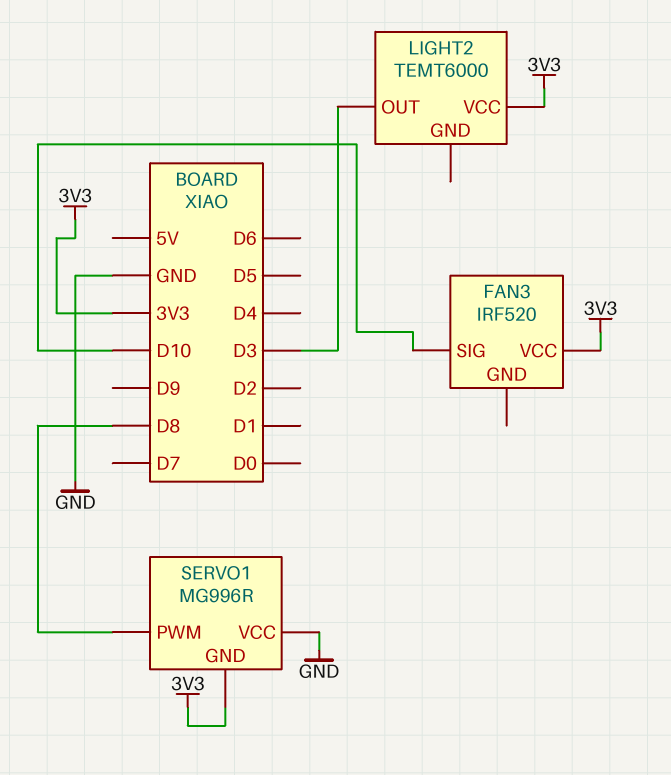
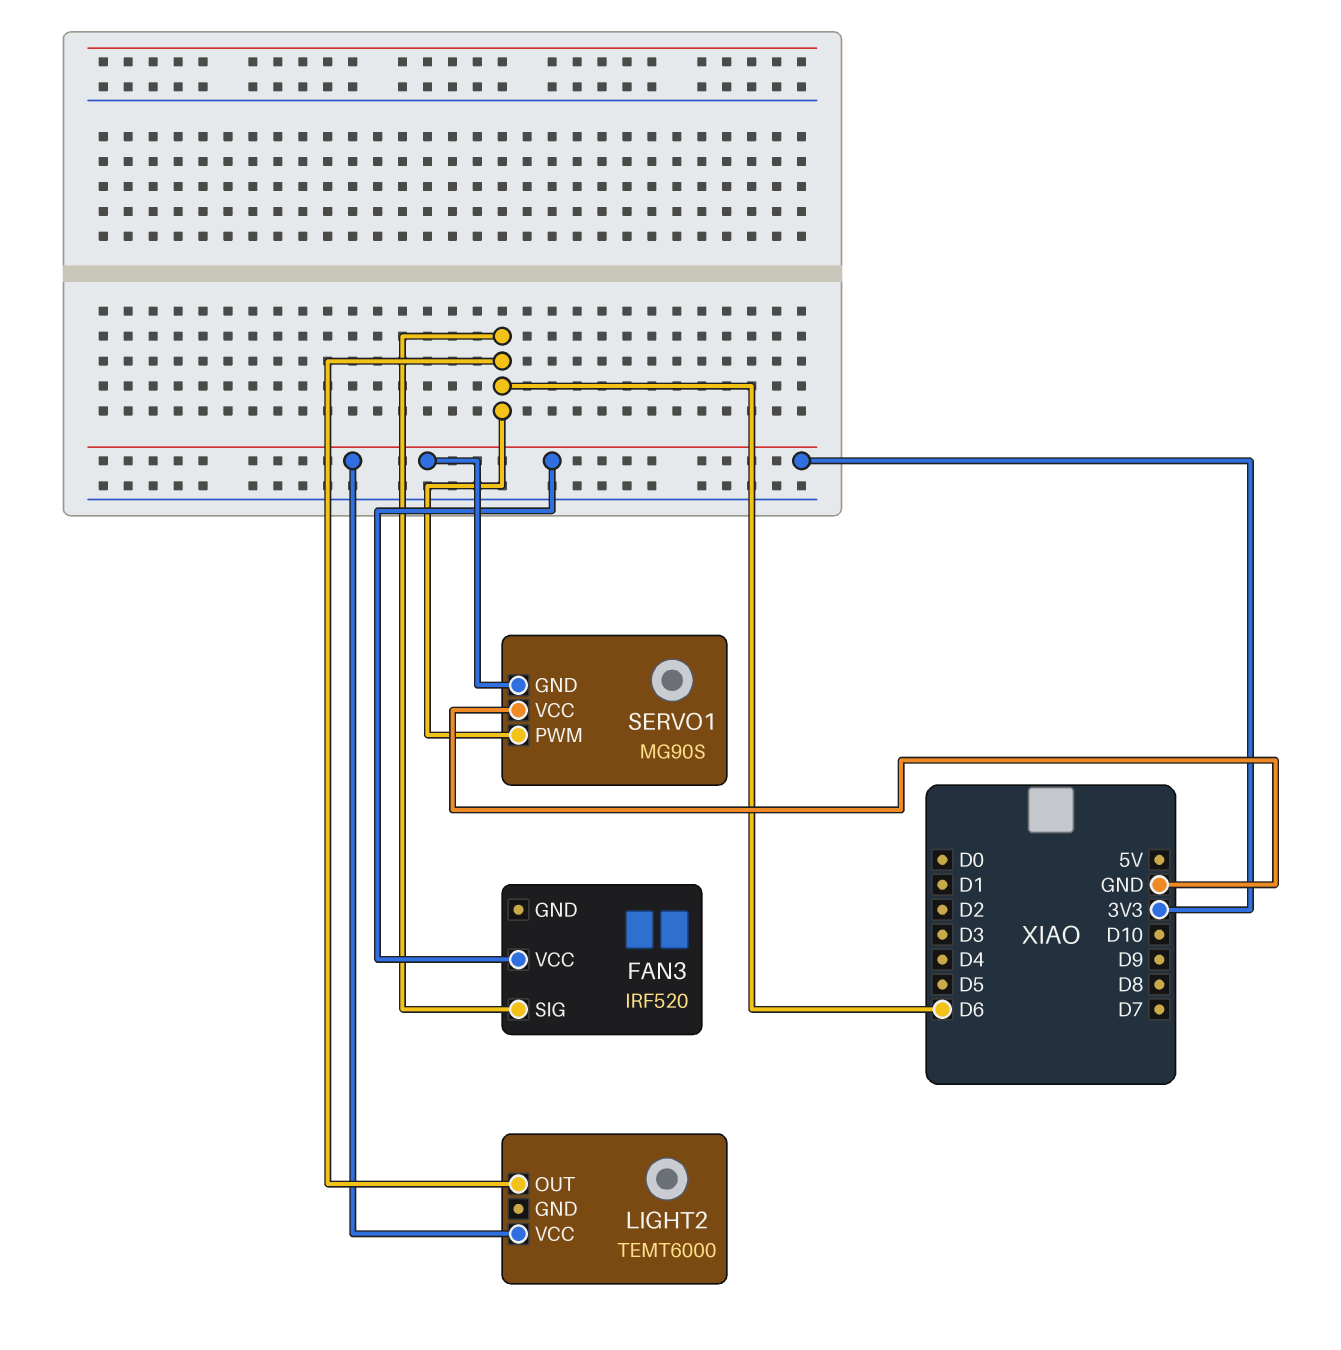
FAN3 pin SIG: D10 -> D6
LIGHT2 pin OUT: D3 -> D6
SERVO1: MG996R -> MG90S
SERVO1 pin PWM: D8 -> D6

